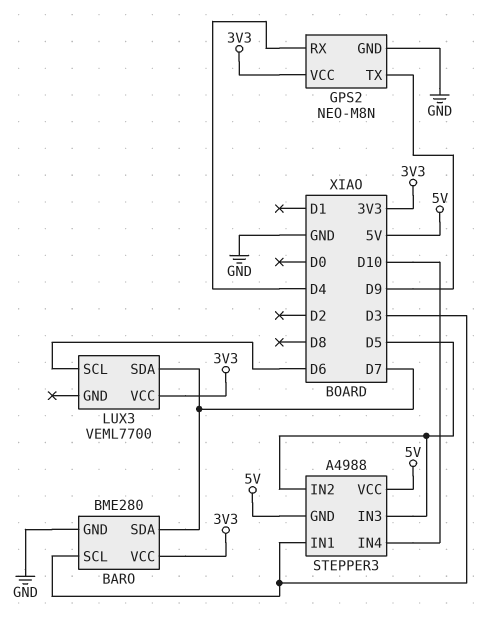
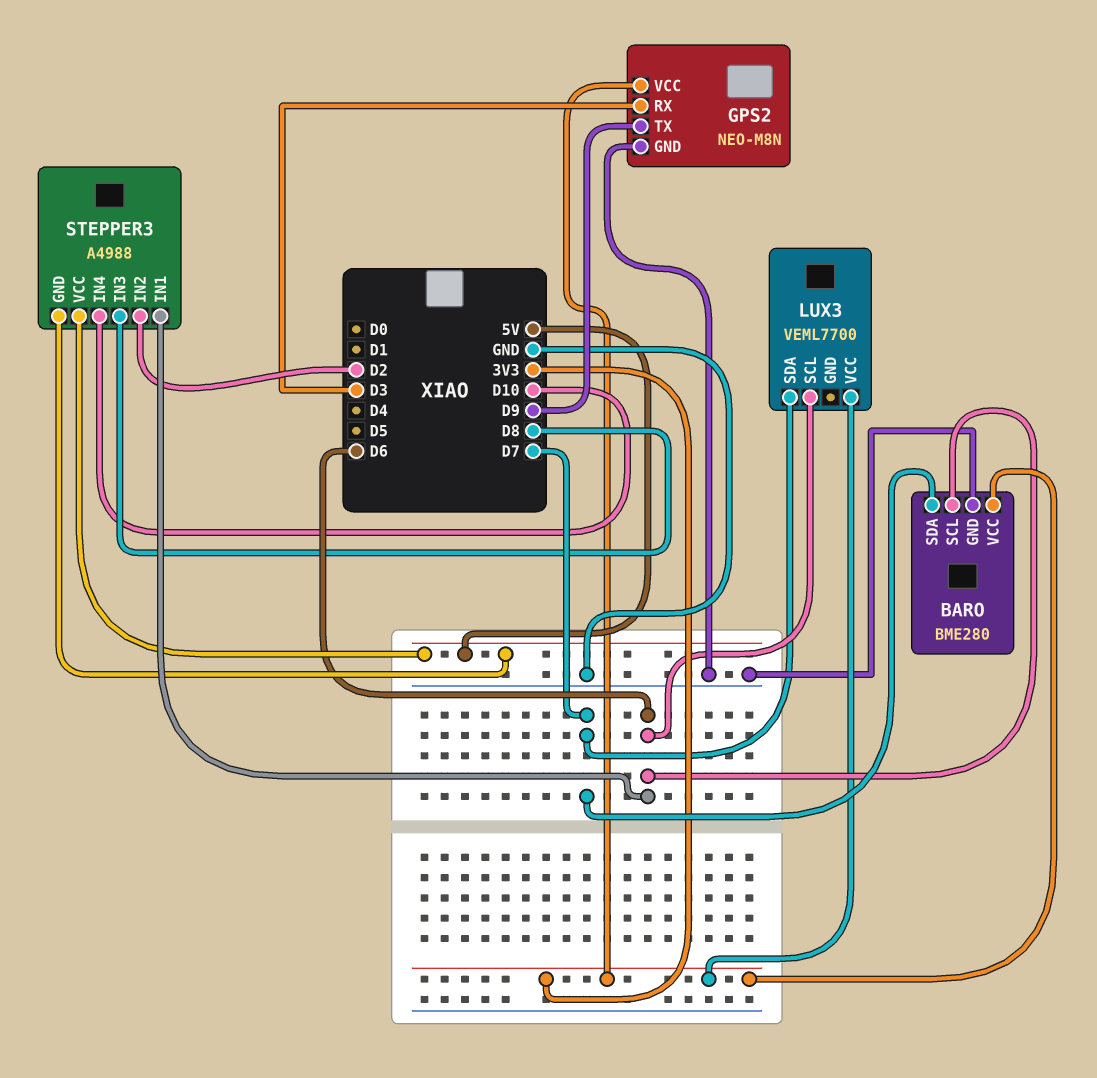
BARO pin SCL: D3 -> D6
GPS2 pin RX: D4 -> D3
STEPPER3 pin IN1: D3 -> D6
STEPPER3 pin IN2: D5 -> D2
STEPPER3 pin IN3: D5 -> D8

